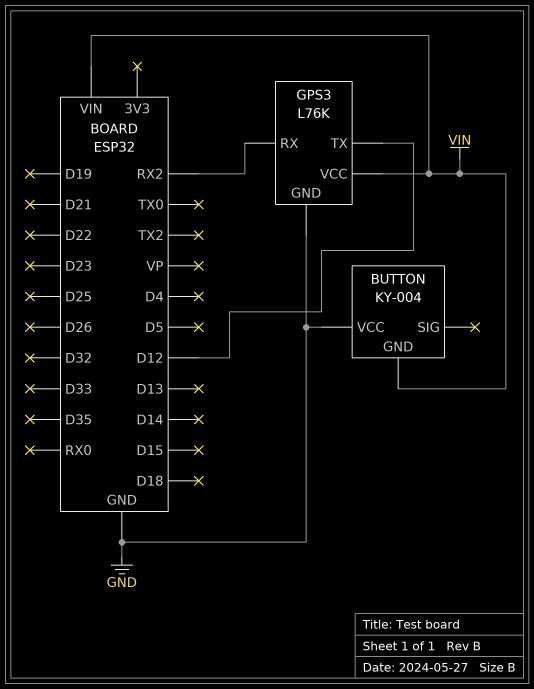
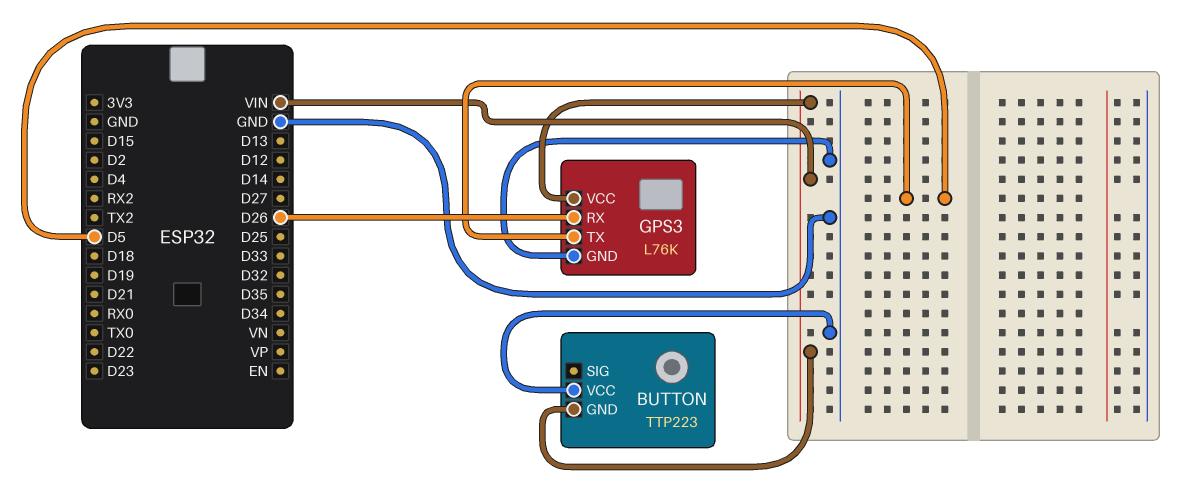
BUTTON: KY-004 -> TTP223
GPS3 pin RX: RX2 -> D26
GPS3 pin TX: D12 -> D5

